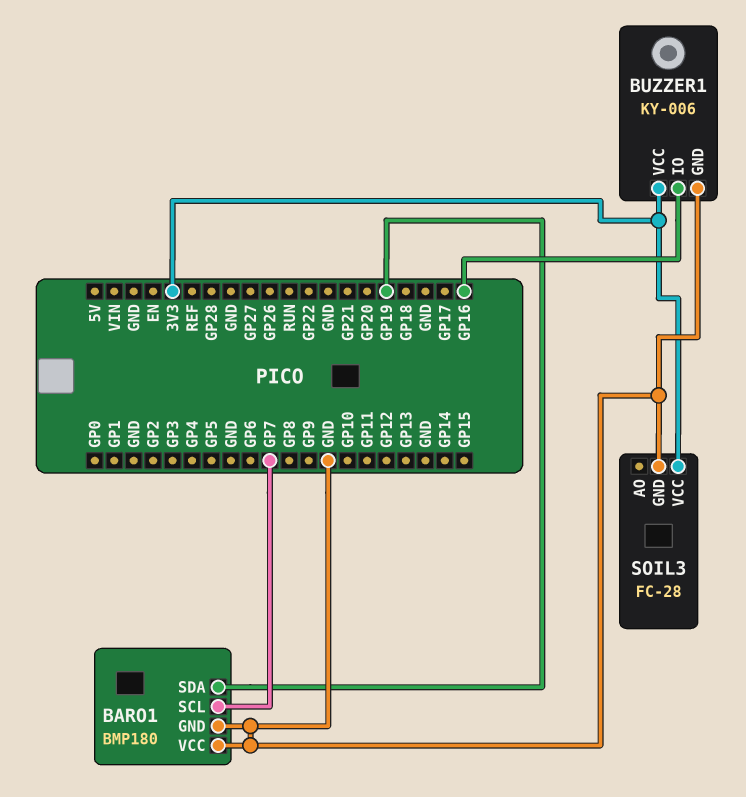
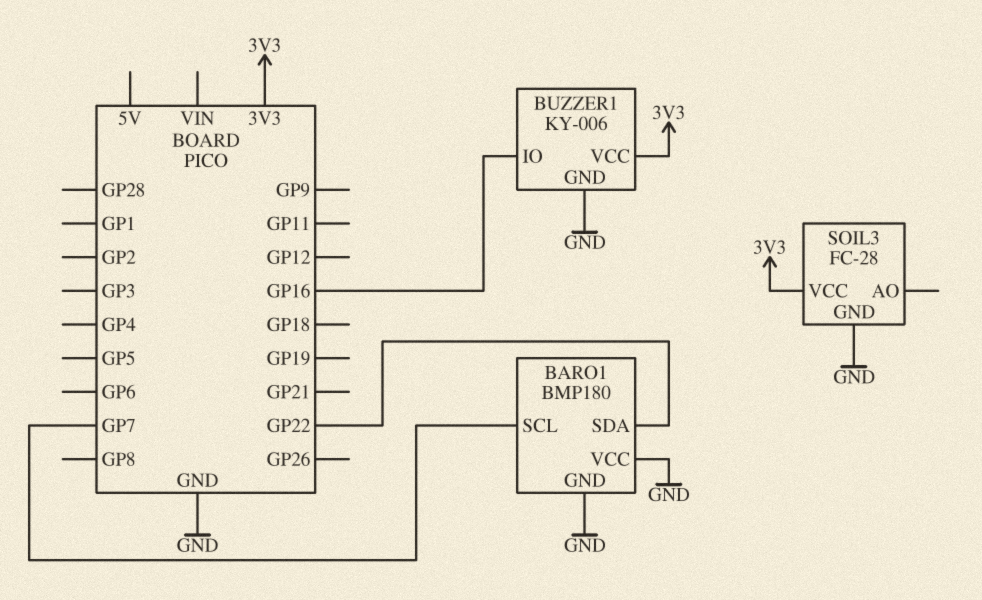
BARO1 pin SDA: GP19 -> GP22

